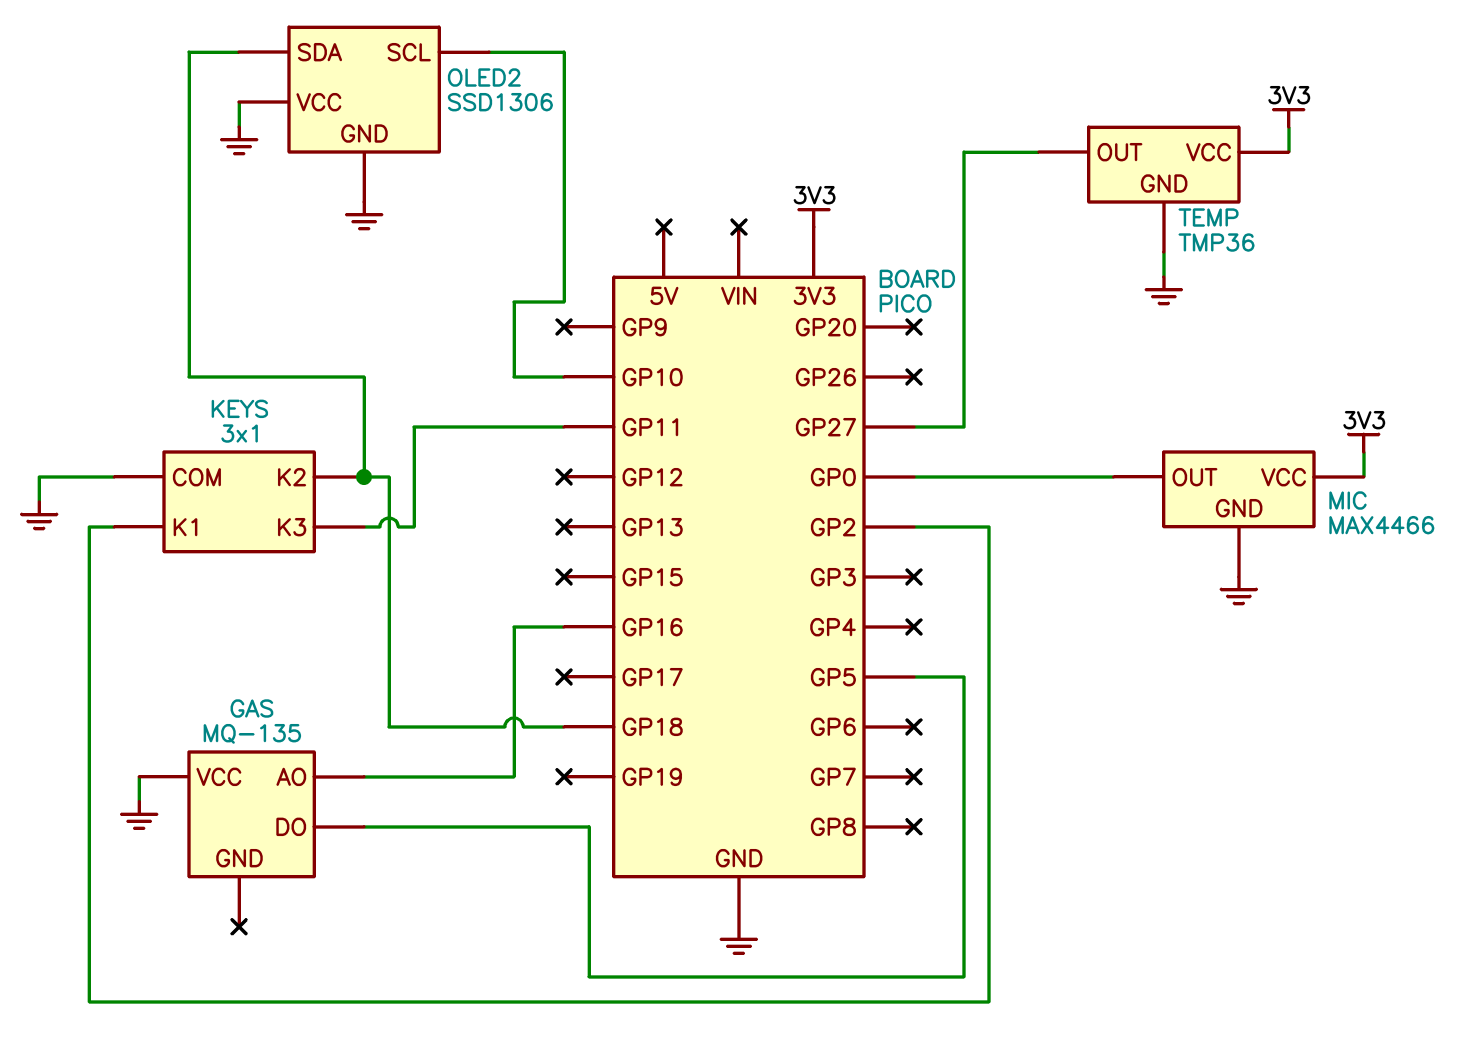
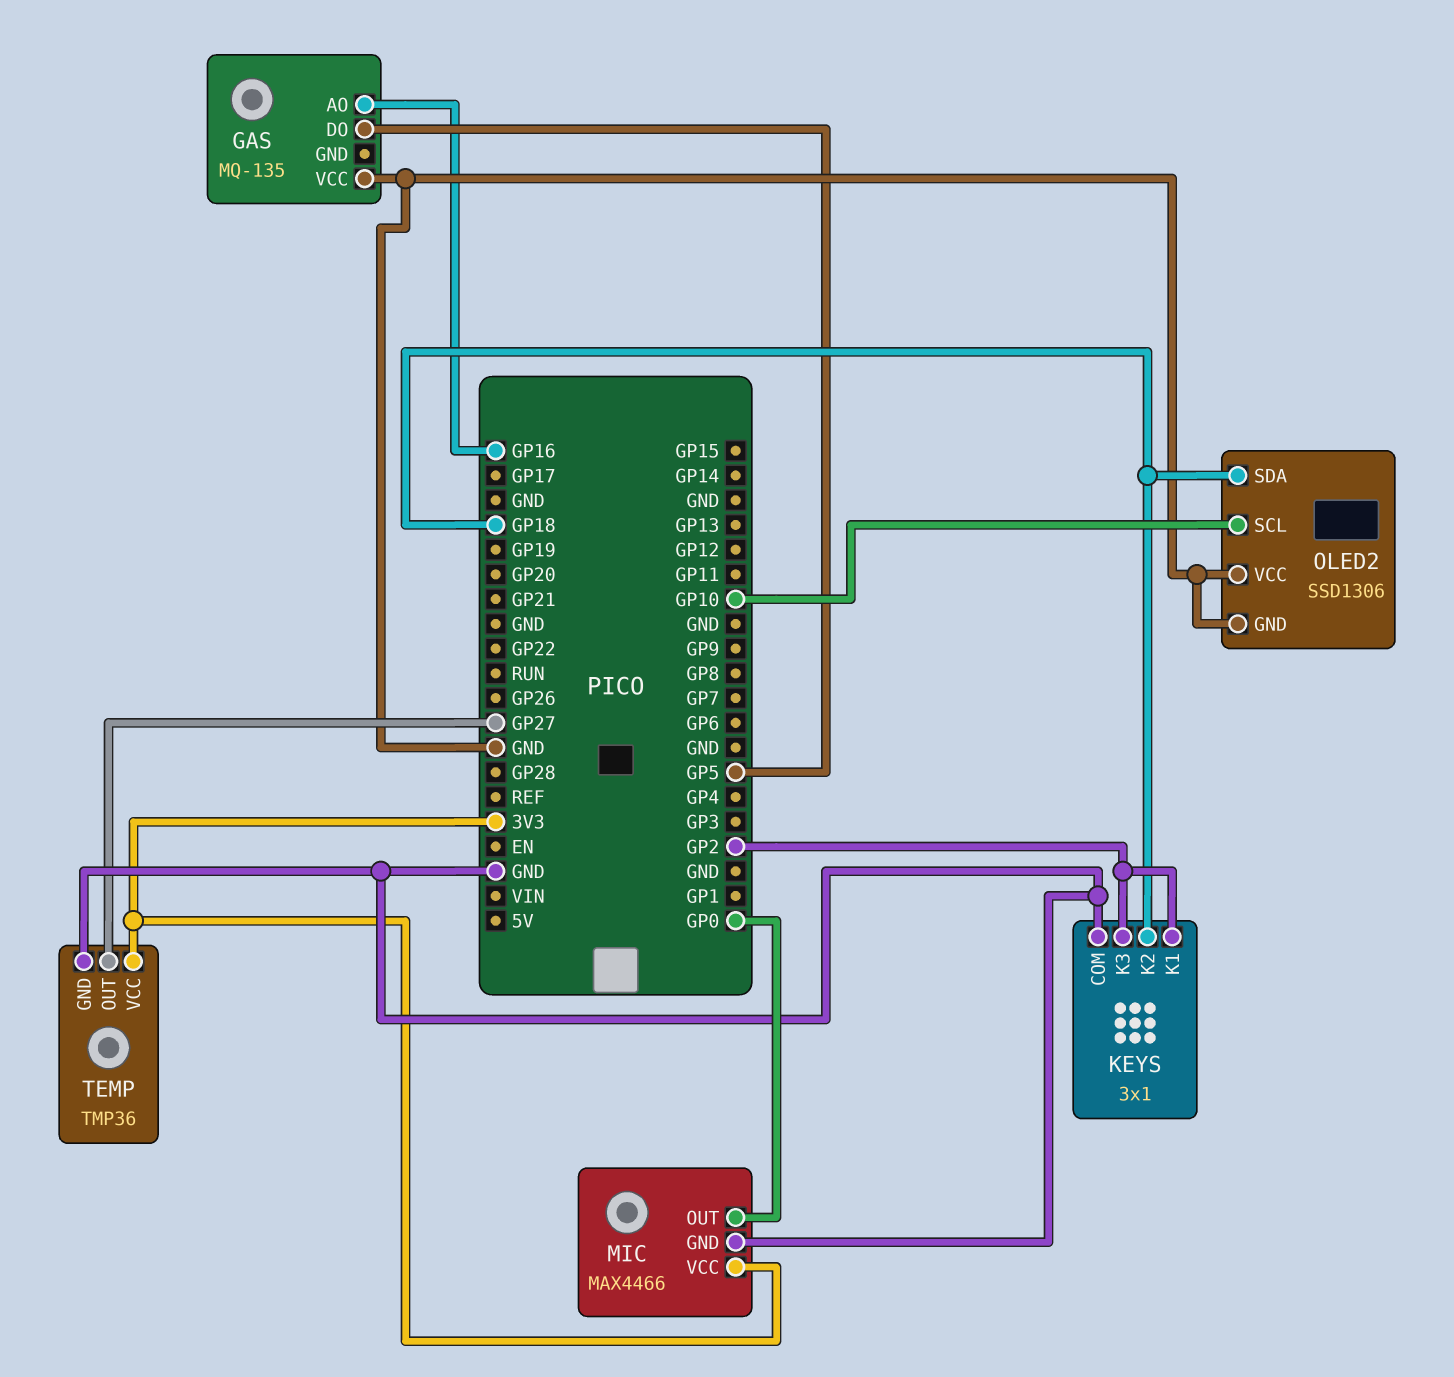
KEYS pin K3: GP11 -> GP2

